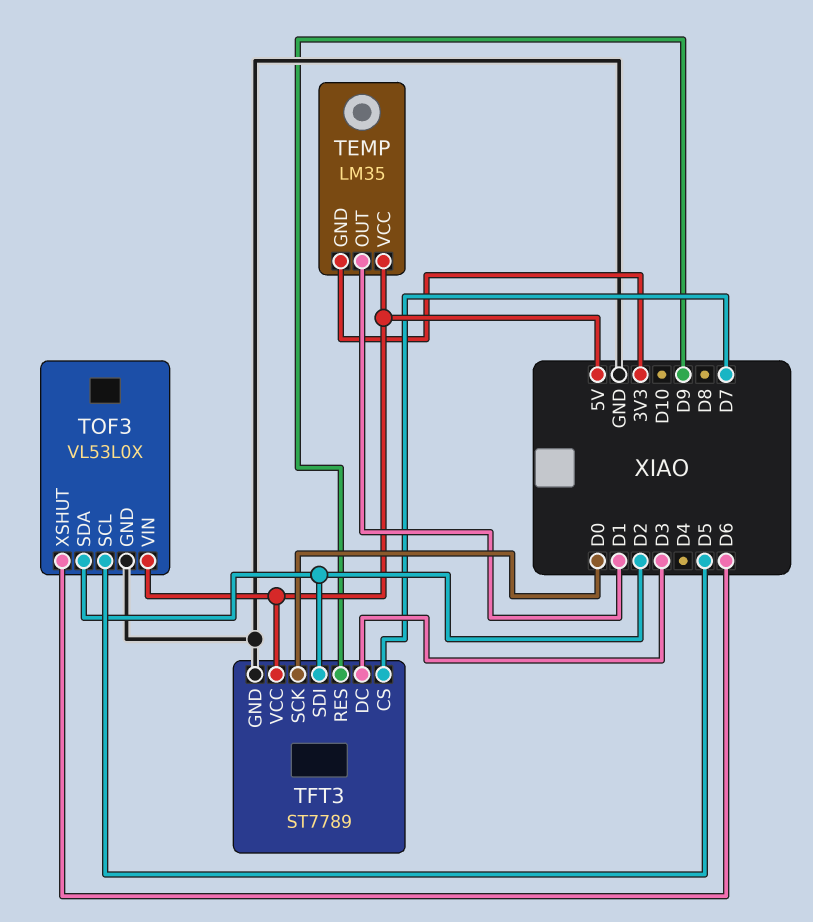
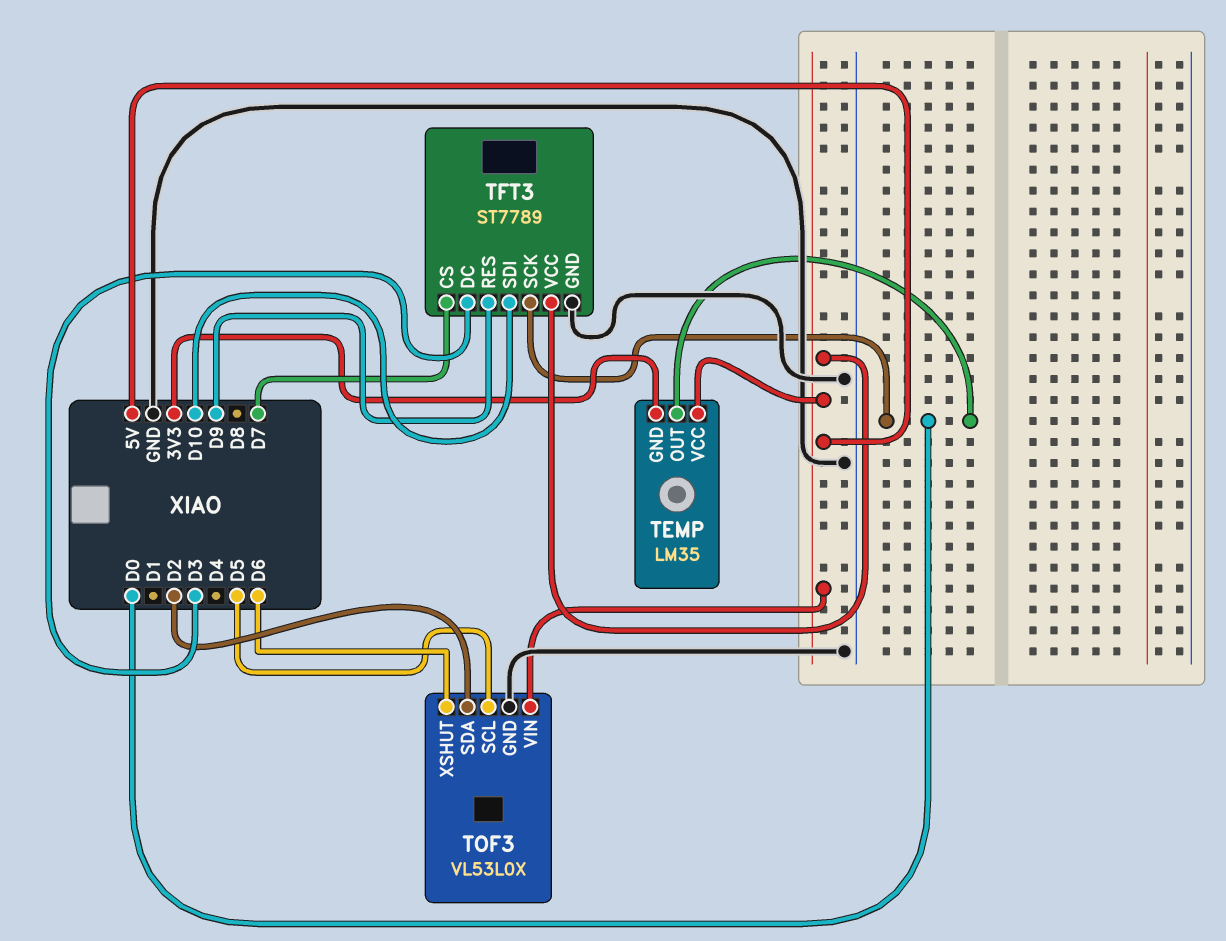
TEMP pin OUT: D1 -> D0
TFT3 pin SDI: D2 -> D10

